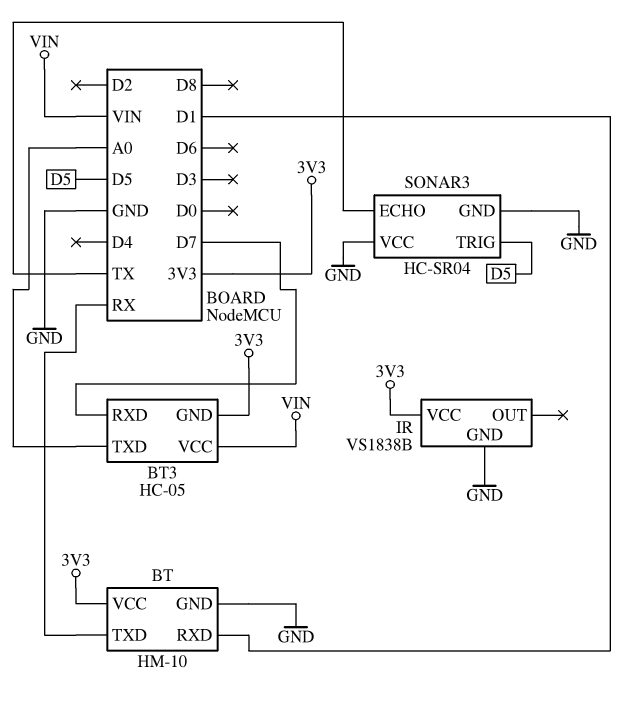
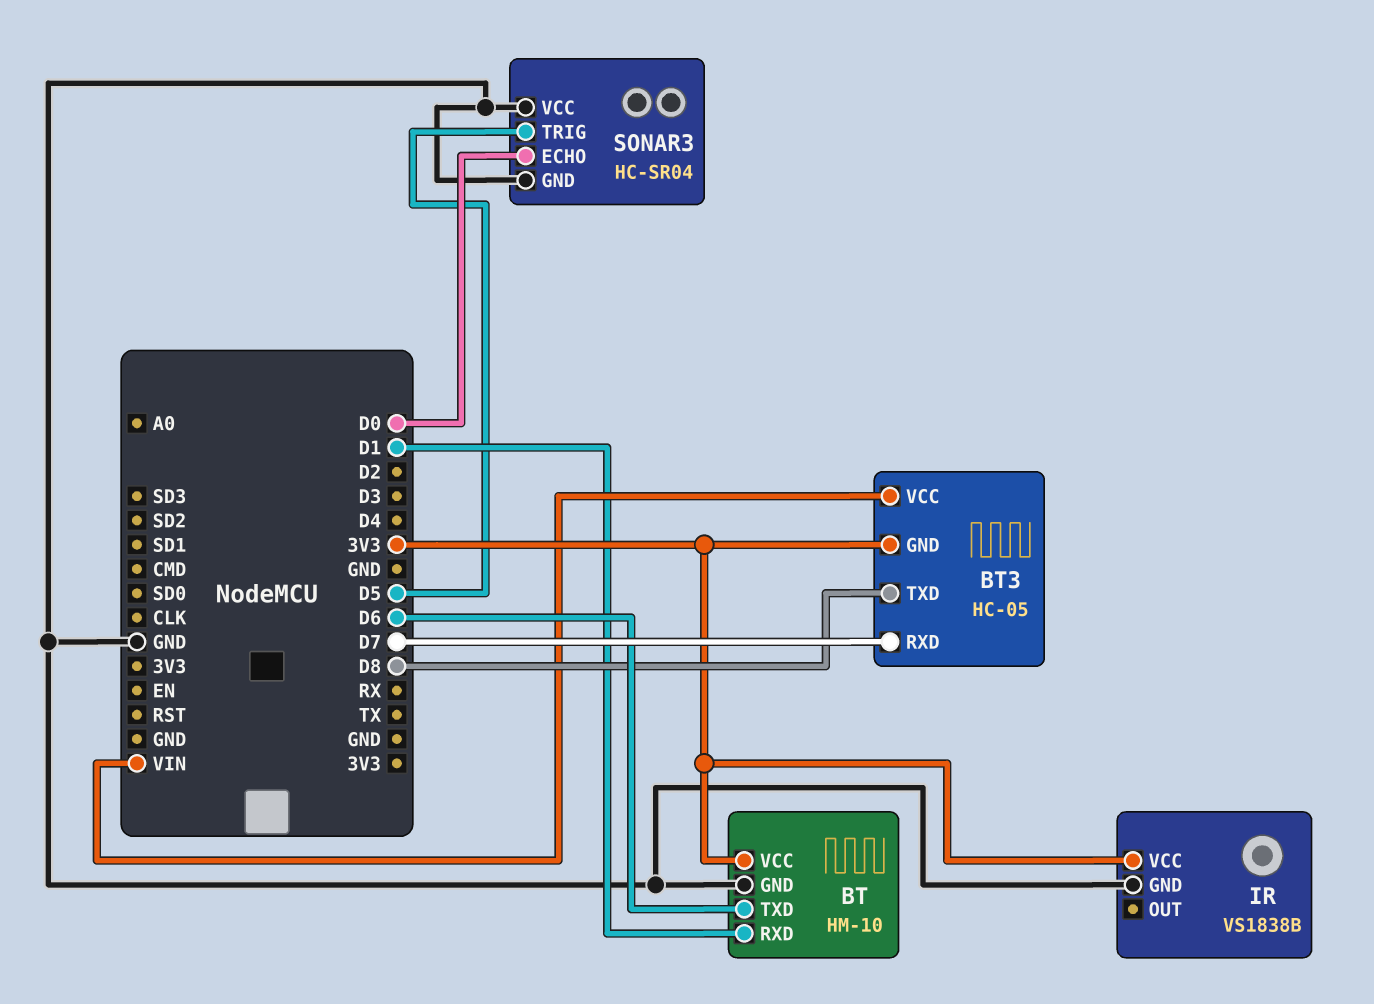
BT pin TXD: RX -> D6
BT3 pin TXD: A0 -> D8
SONAR3 pin ECHO: TX -> D0

